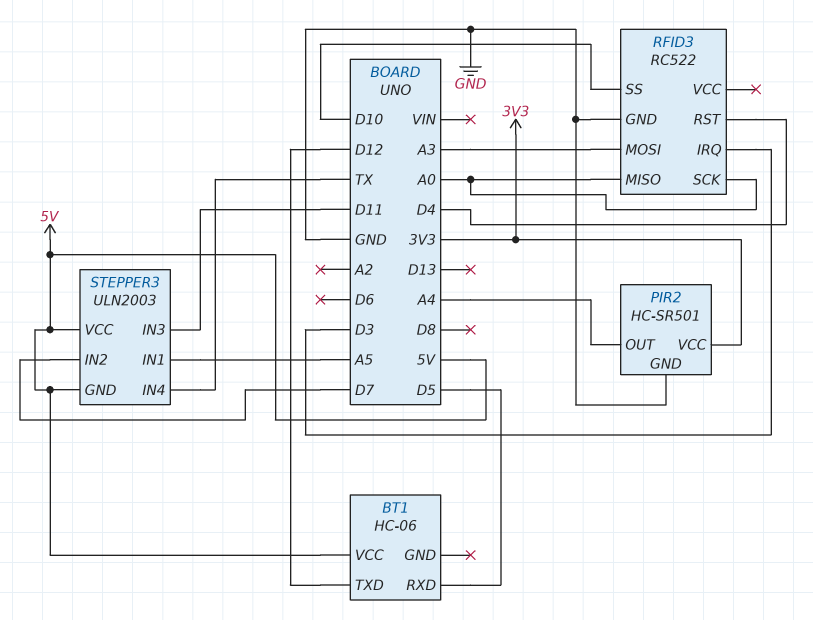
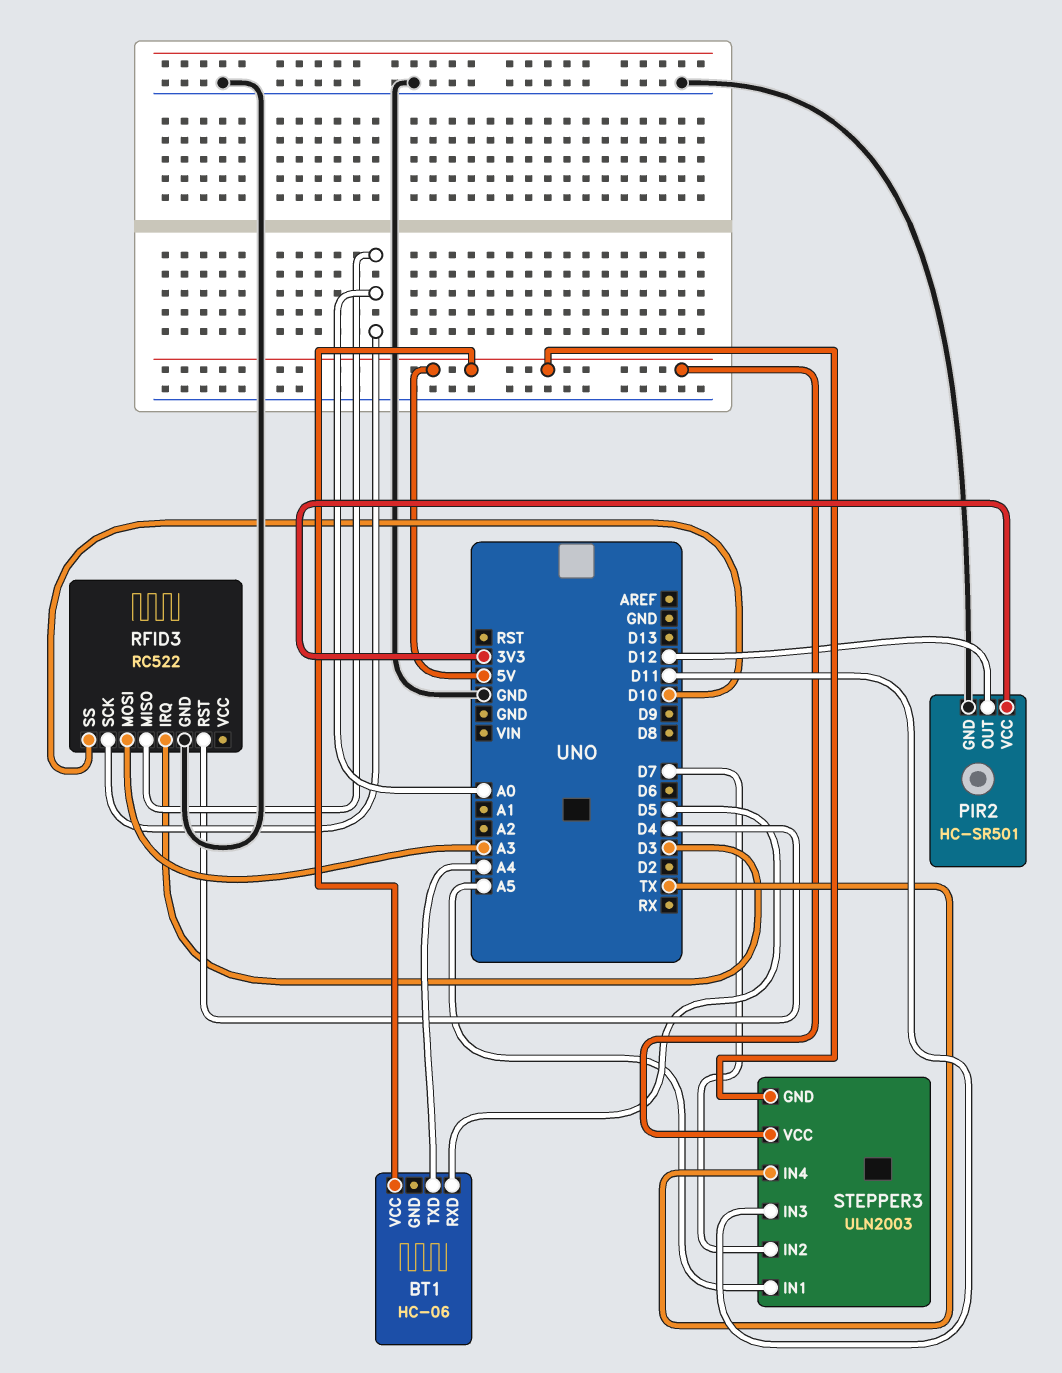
BT1 pin TXD: D12 -> A4
PIR2 pin OUT: A4 -> D12

